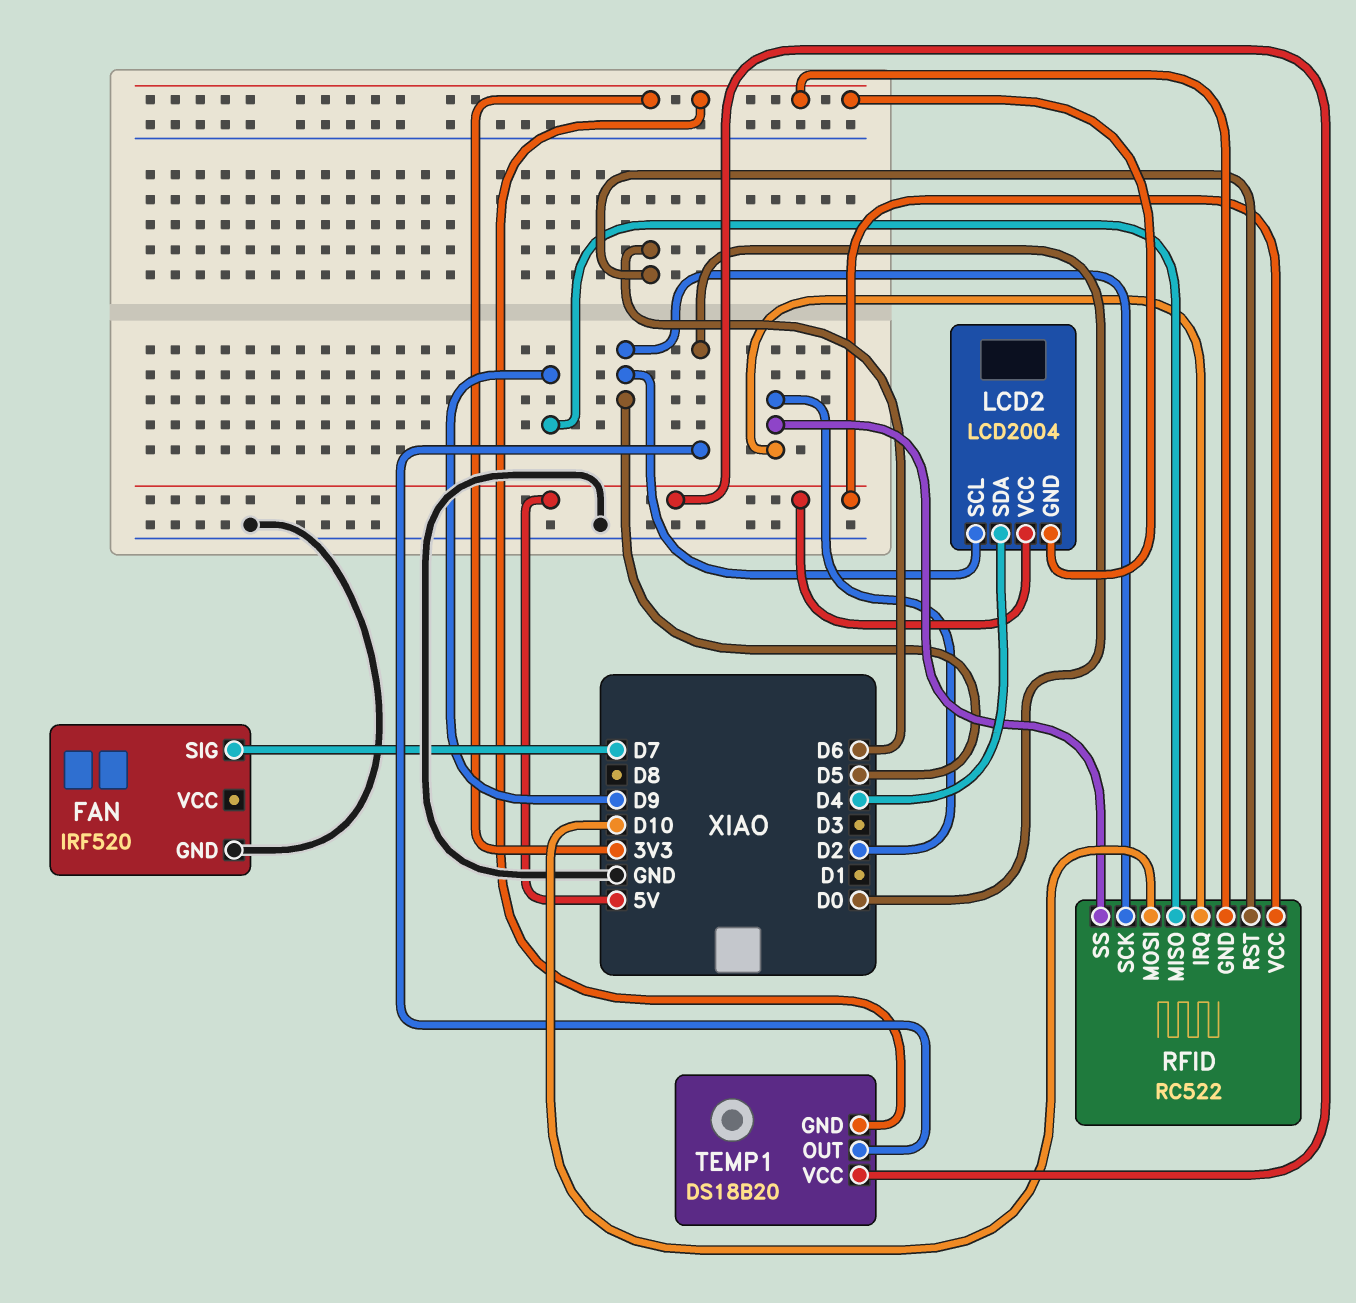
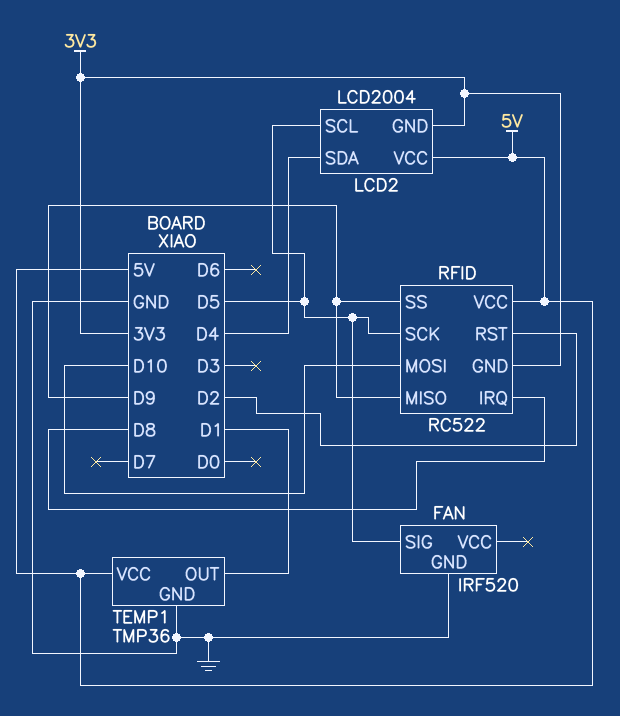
FAN pin SIG: D7 -> D5
RFID pin IRQ: D2 -> D8
RFID pin RST: D6 -> D2
RFID pin SS: D2 -> D9
TEMP1: DS18B20 -> TMP36
TEMP1 pin GND: 3V3 -> GND
TEMP1 pin OUT: D0 -> D1

